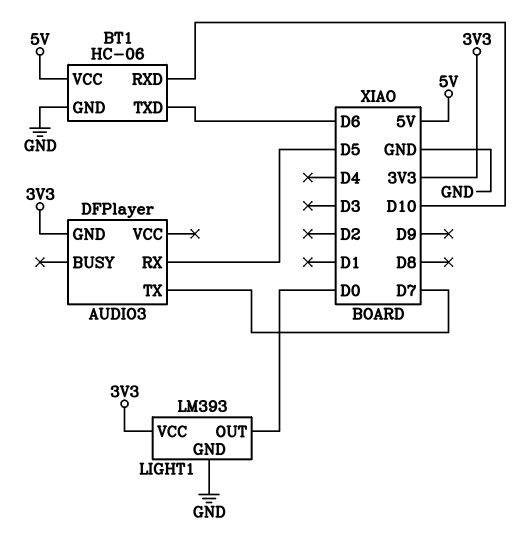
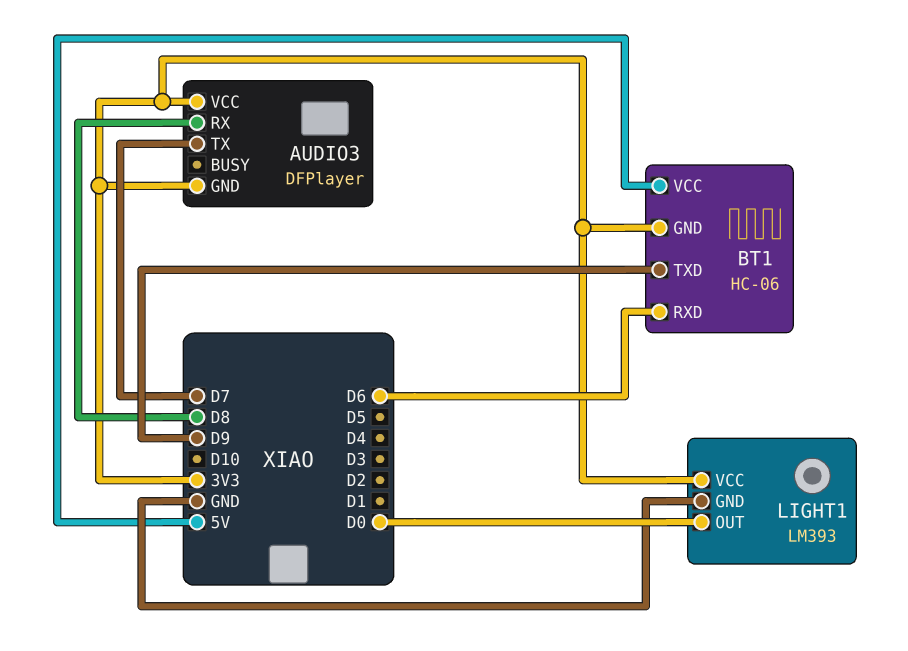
AUDIO3 pin RX: D5 -> D8
AUDIO3 pin VCC: none -> 3V3
BT1 pin GND: GND -> 3V3
BT1 pin RXD: D10 -> D6
BT1 pin TXD: D6 -> D9

